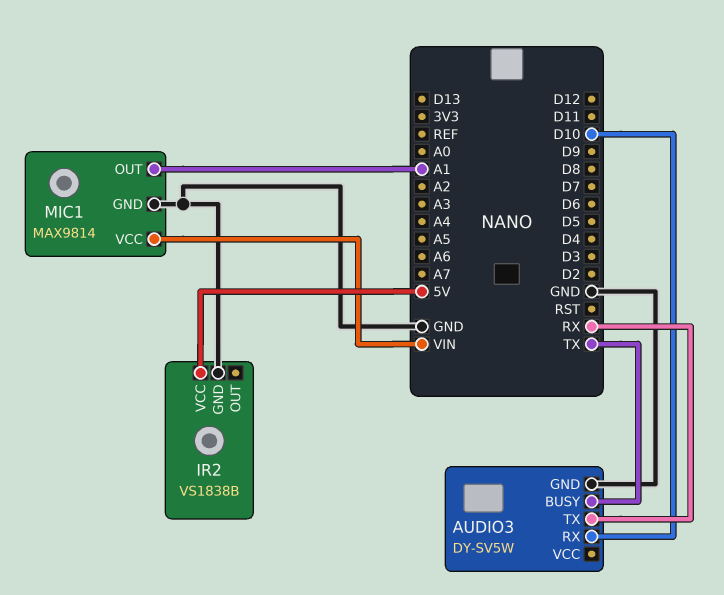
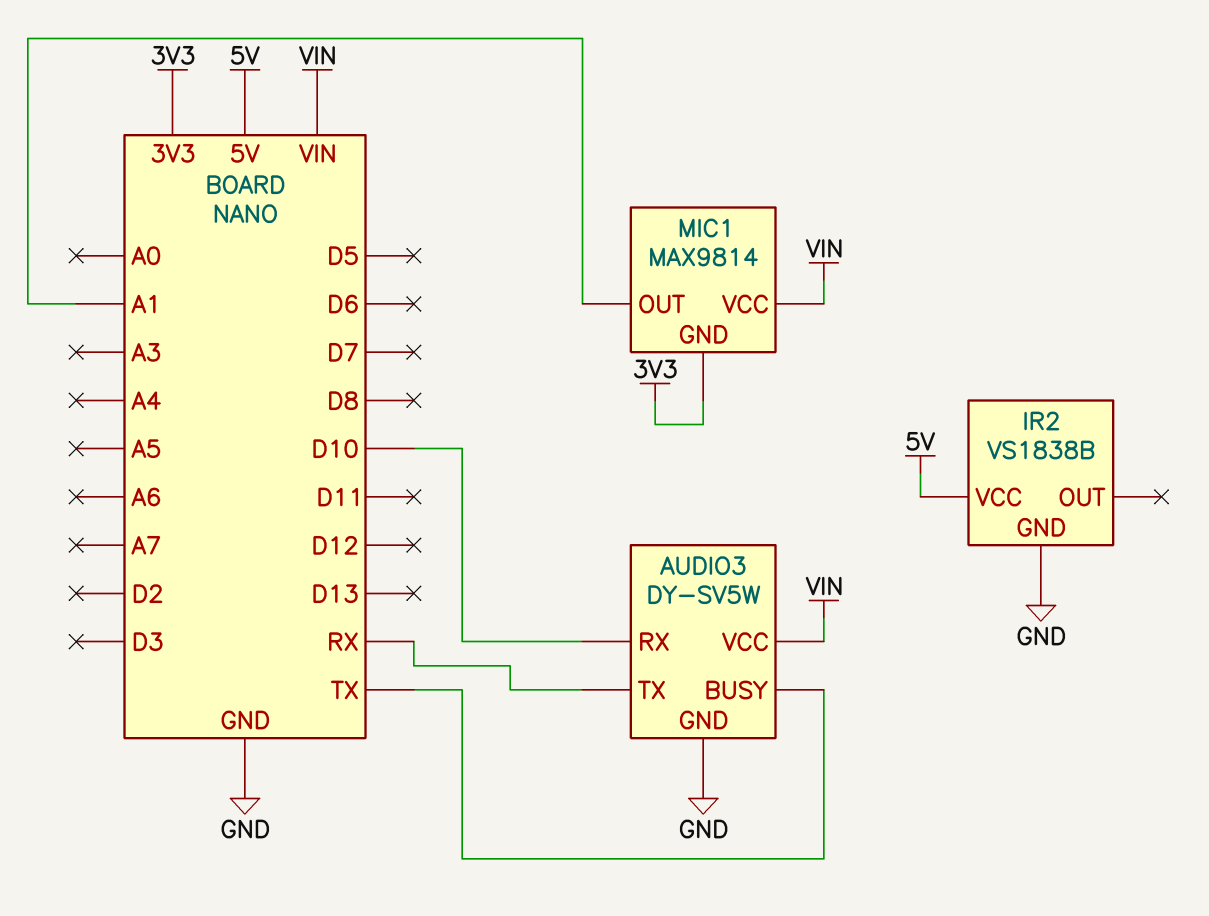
AUDIO3 pin VCC: none -> VIN
MIC1 pin GND: GND -> 3V3

